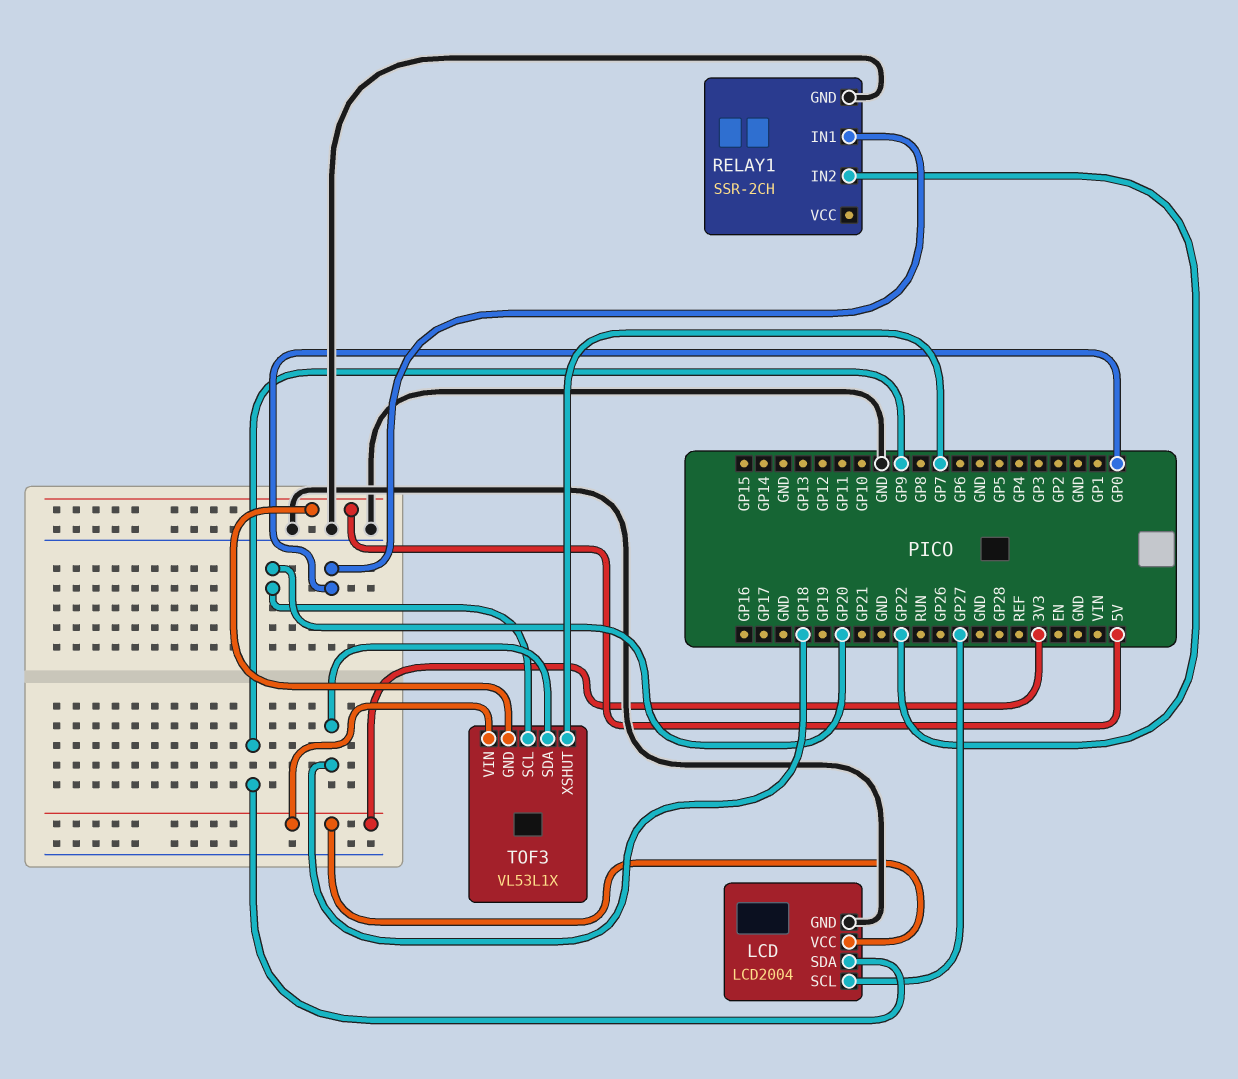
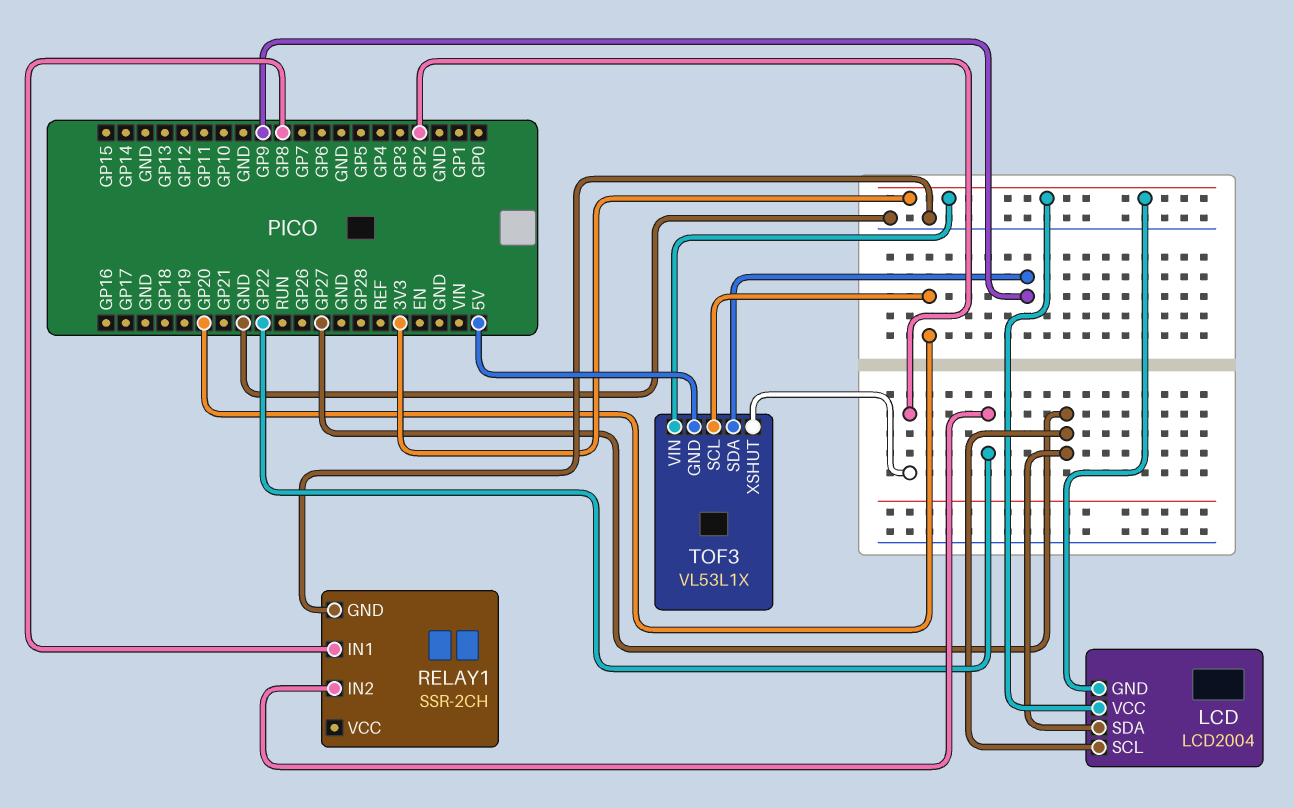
LCD pin GND: GND -> 3V3
LCD pin SDA: GP9 -> GP27
RELAY1 pin IN1: GP0 -> GP8
TOF3 pin SDA: GP18 -> GP9
TOF3 pin XSHUT: GP7 -> GP2

